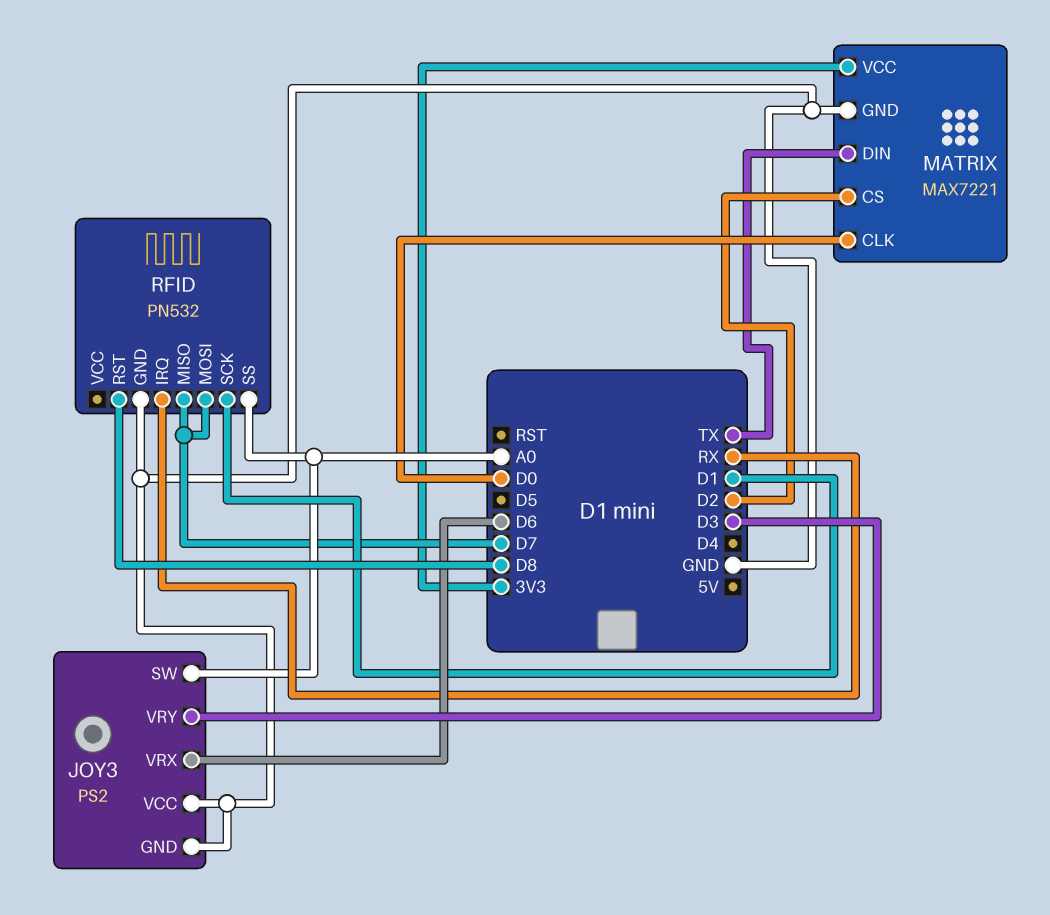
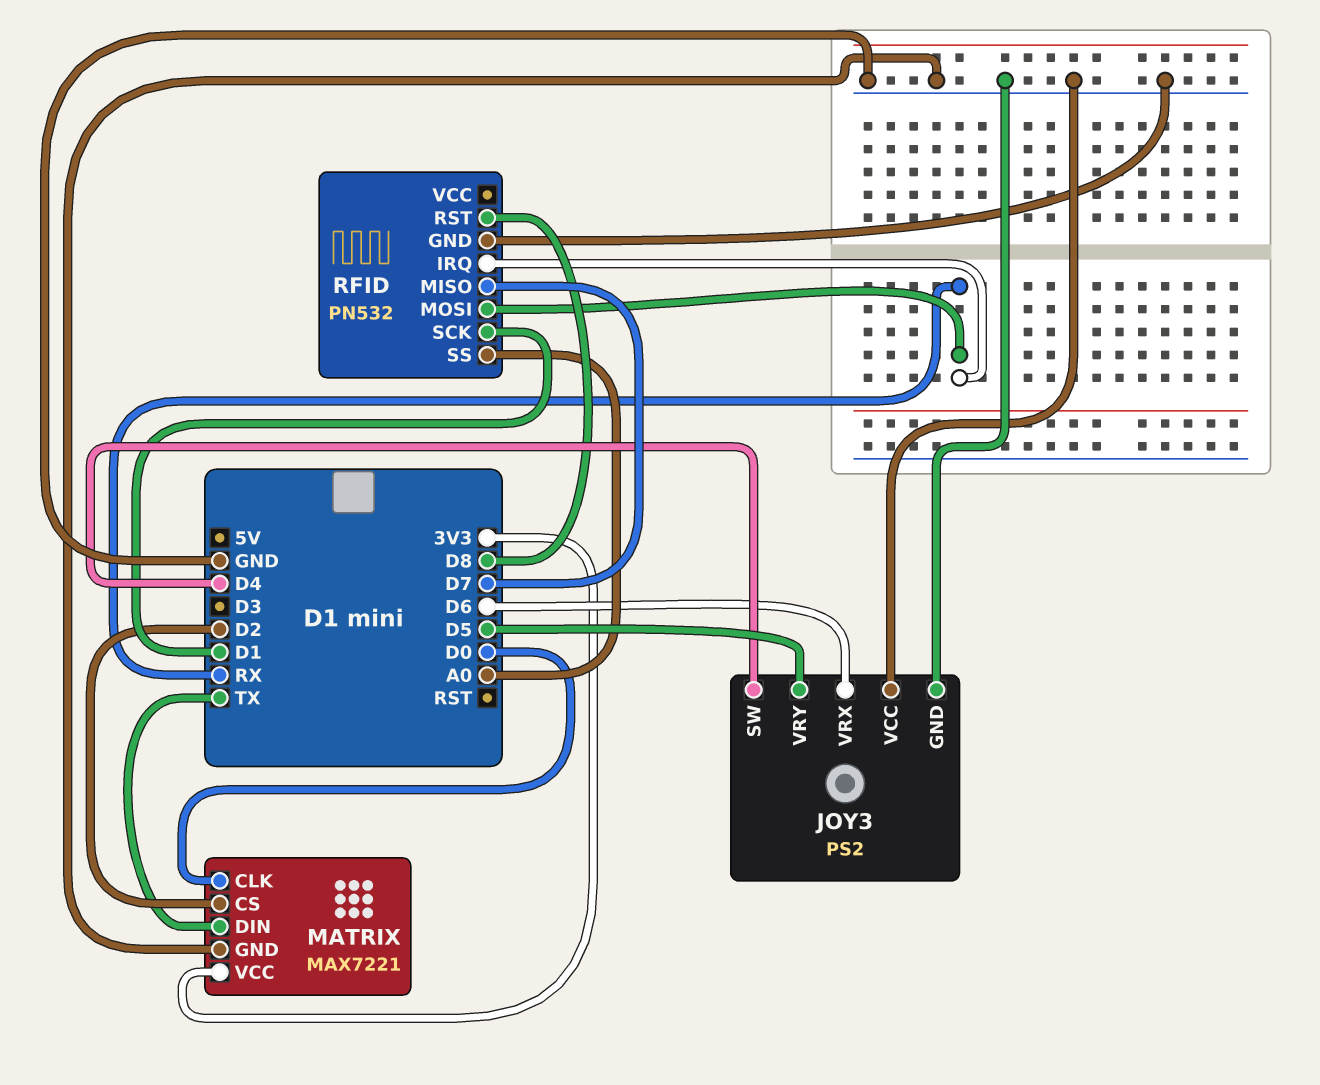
JOY3 pin SW: A0 -> D4
JOY3 pin VRY: D3 -> D5
RFID pin MOSI: D7 -> RX

